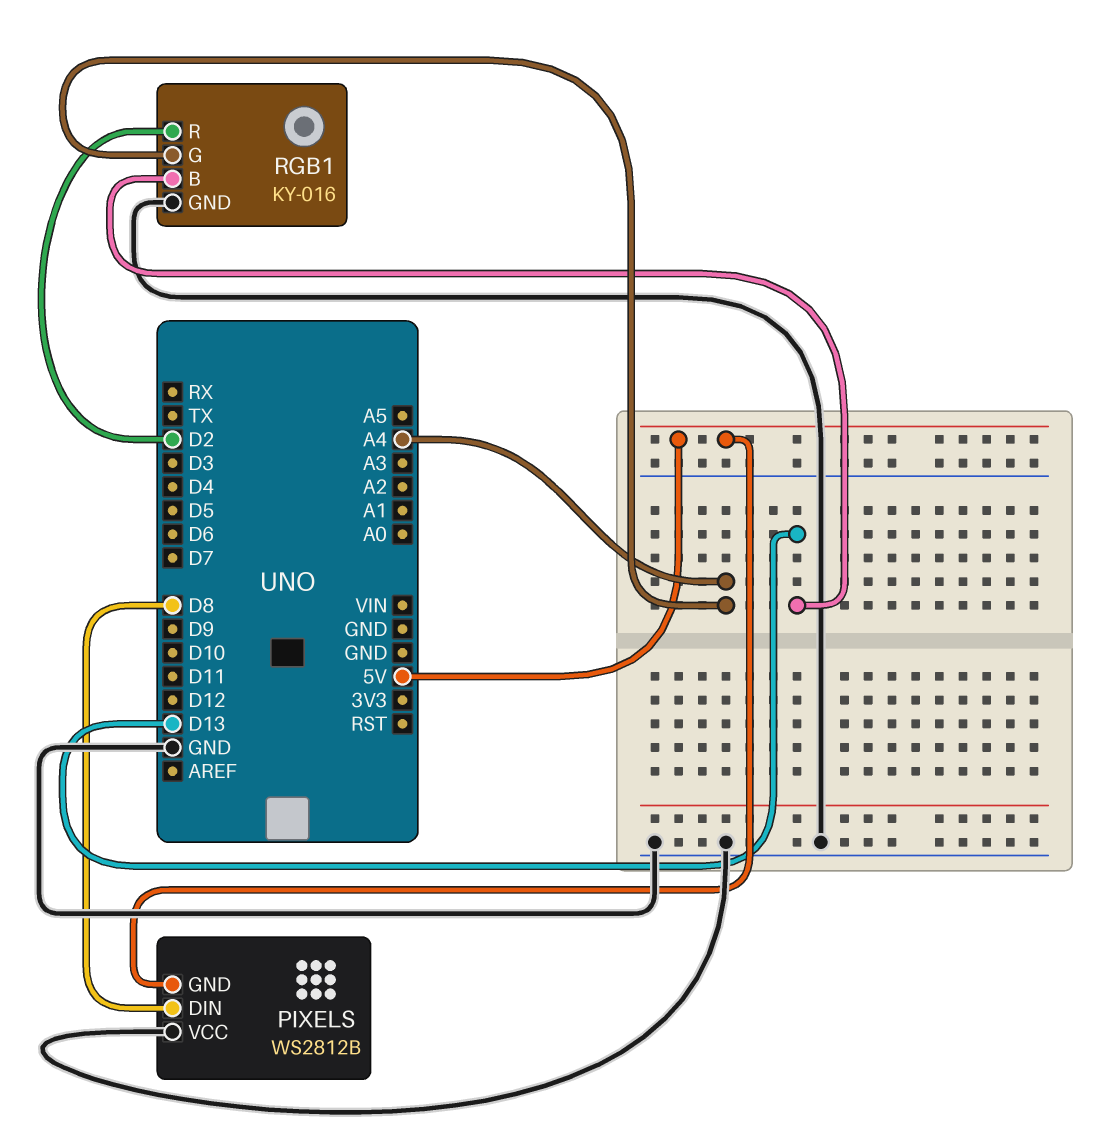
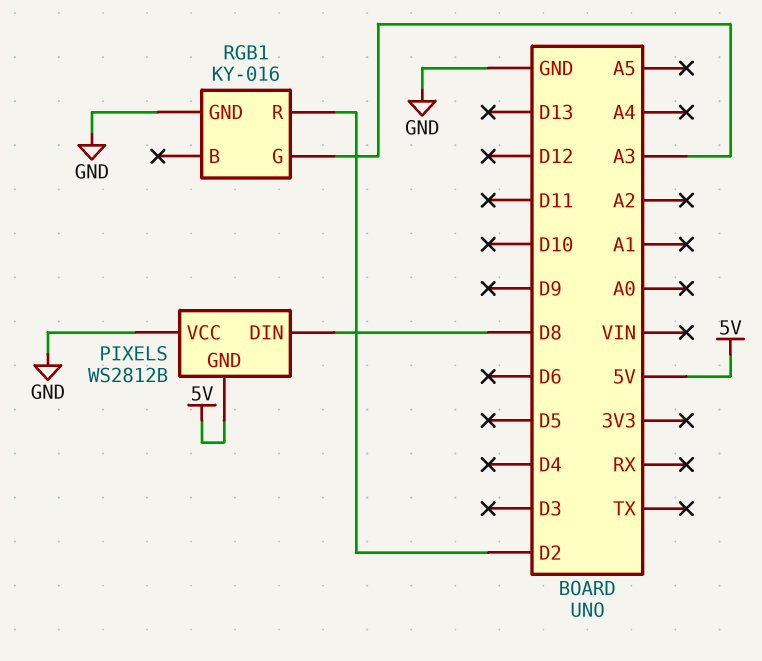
RGB1 pin B: D13 -> none
RGB1 pin G: A4 -> A3

